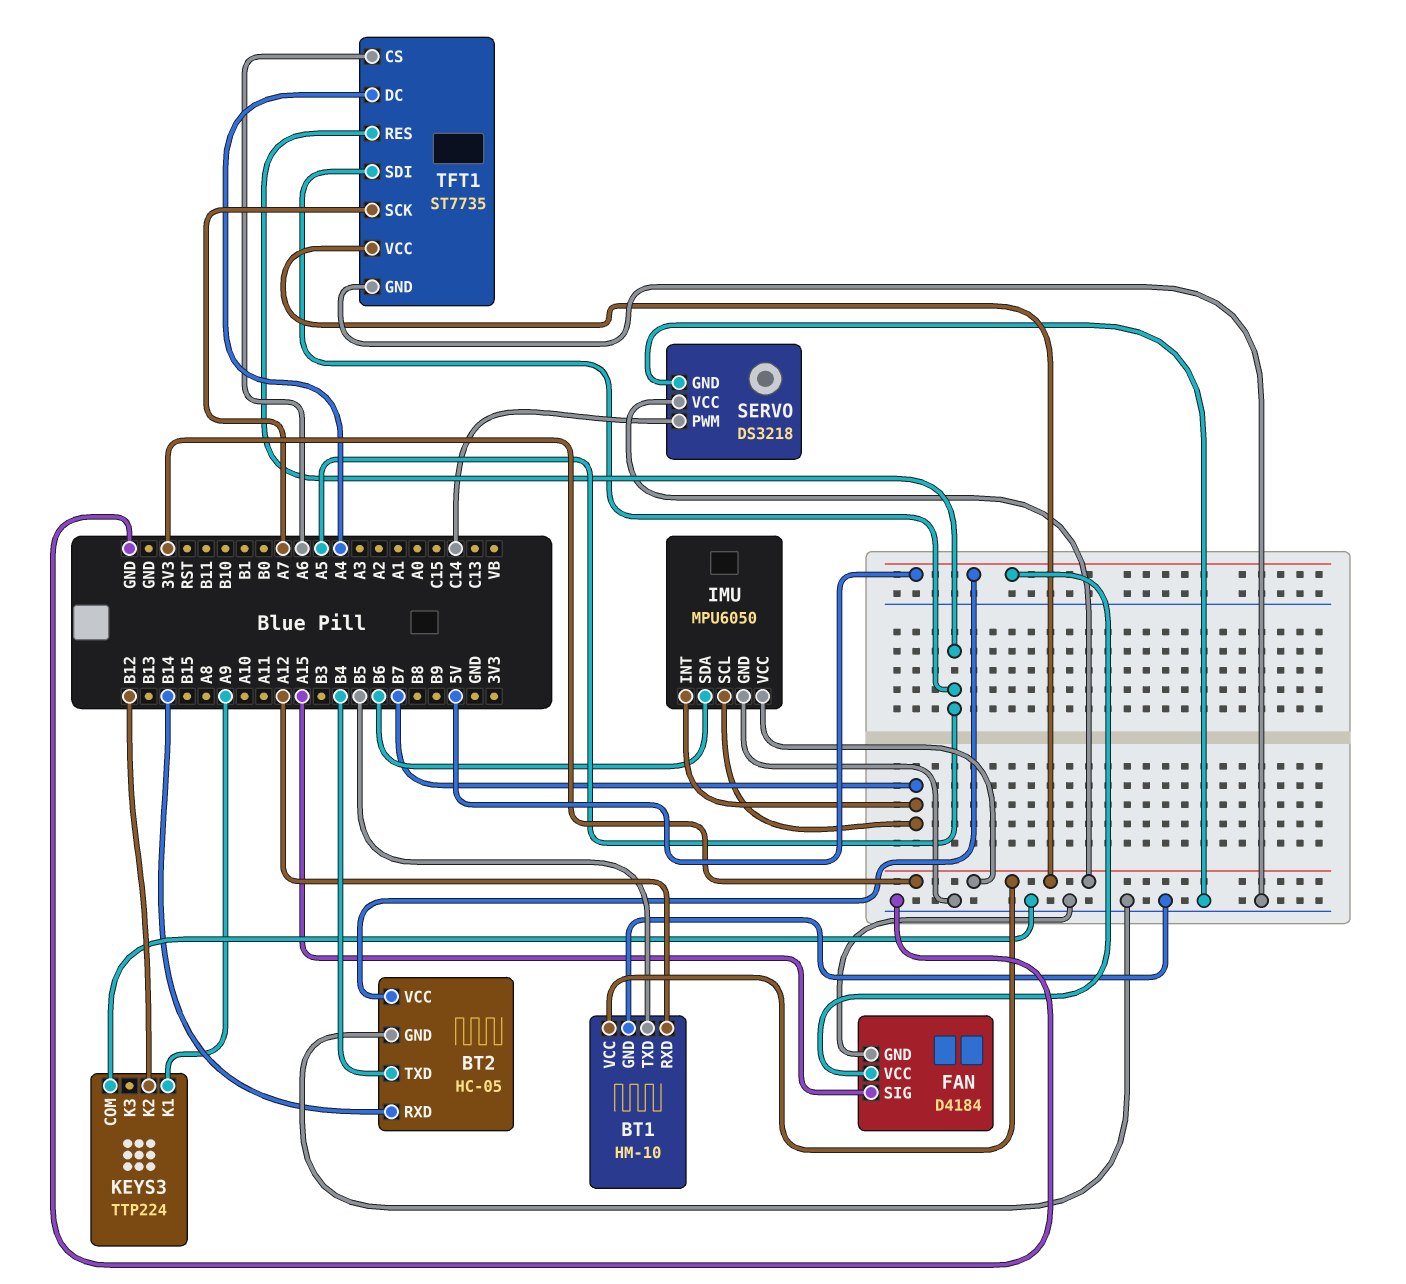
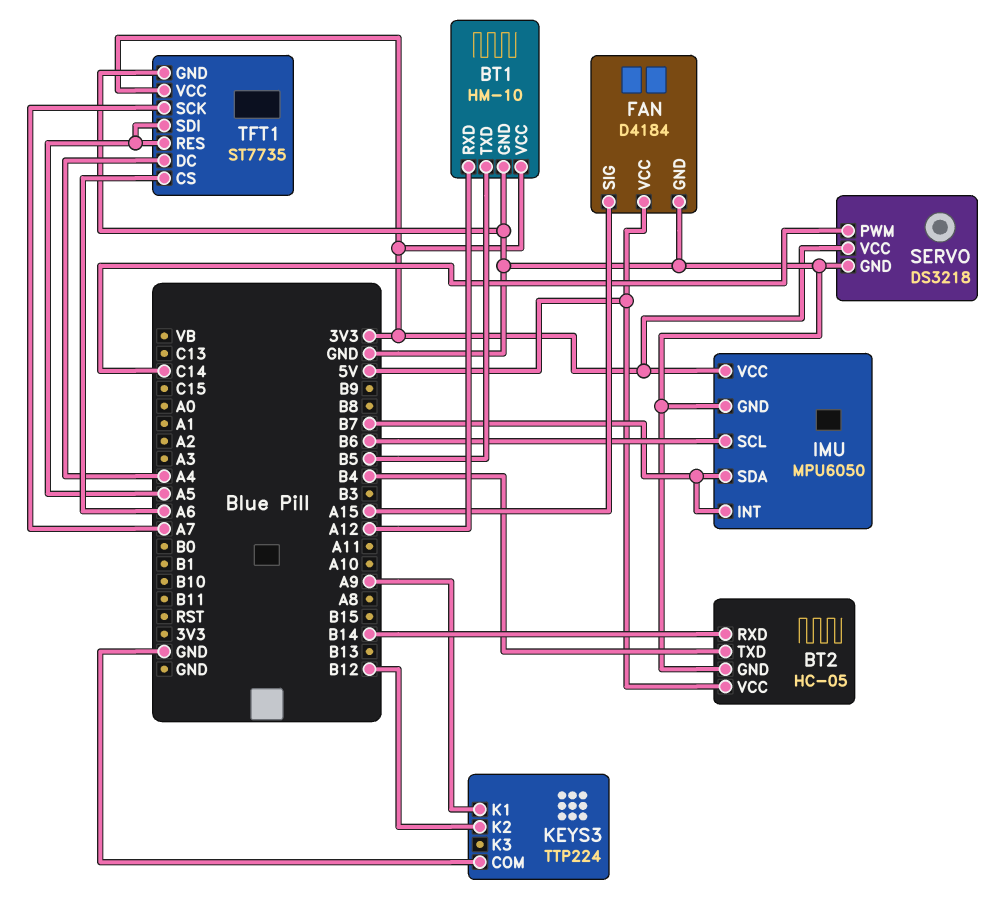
IMU pin SCL: B7 -> B6
IMU pin SDA: B6 -> B7

